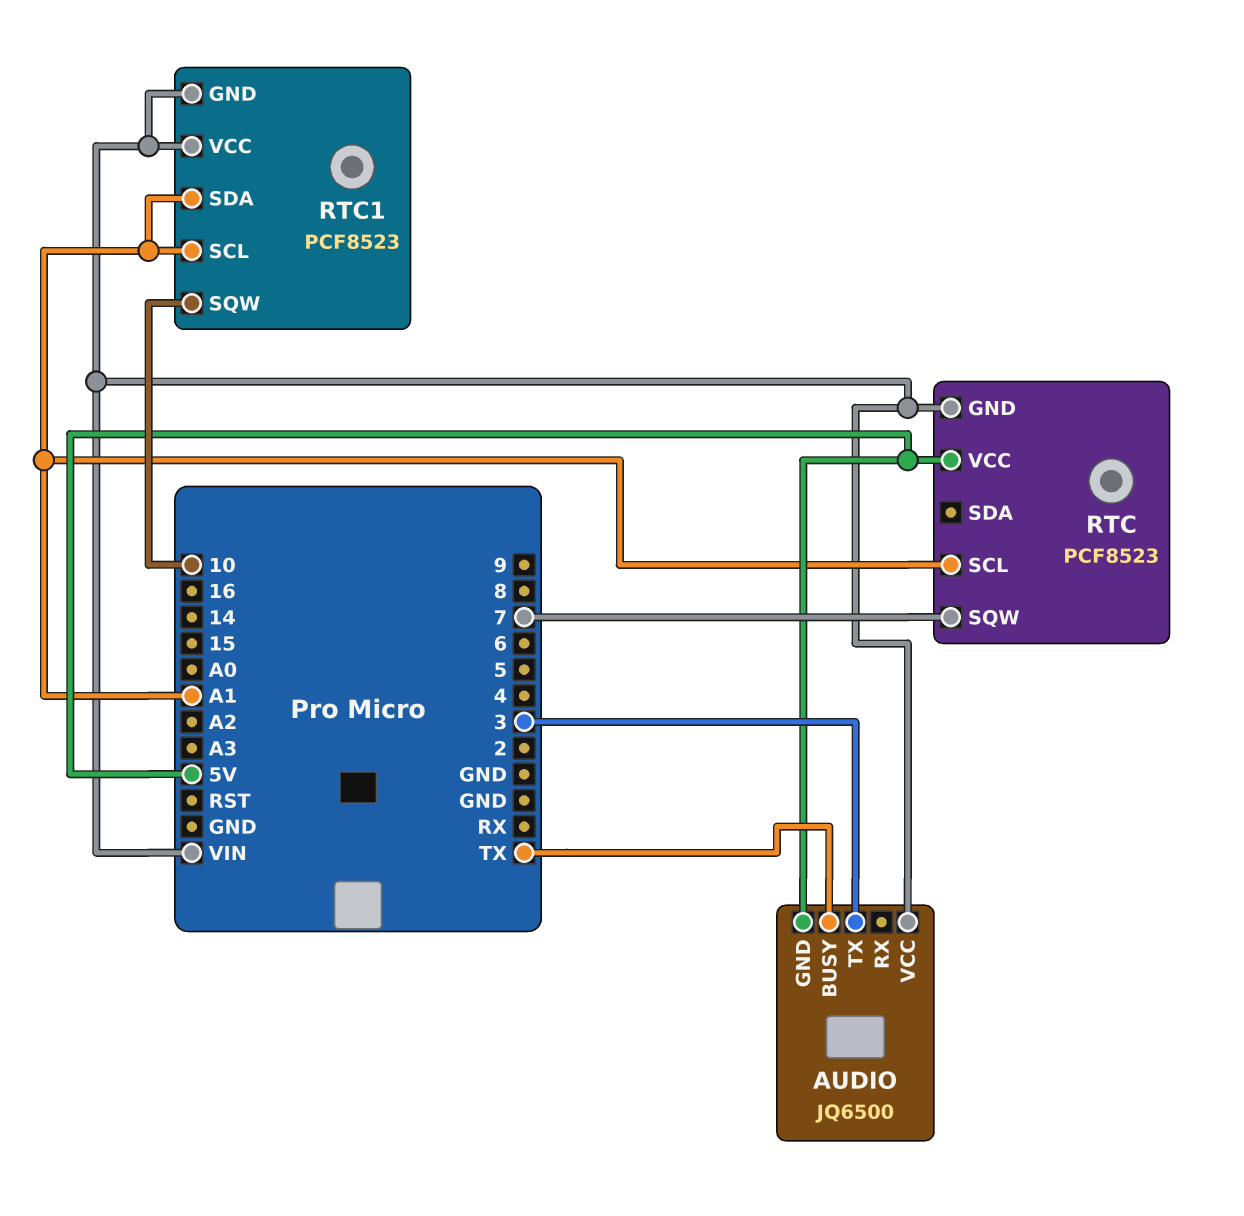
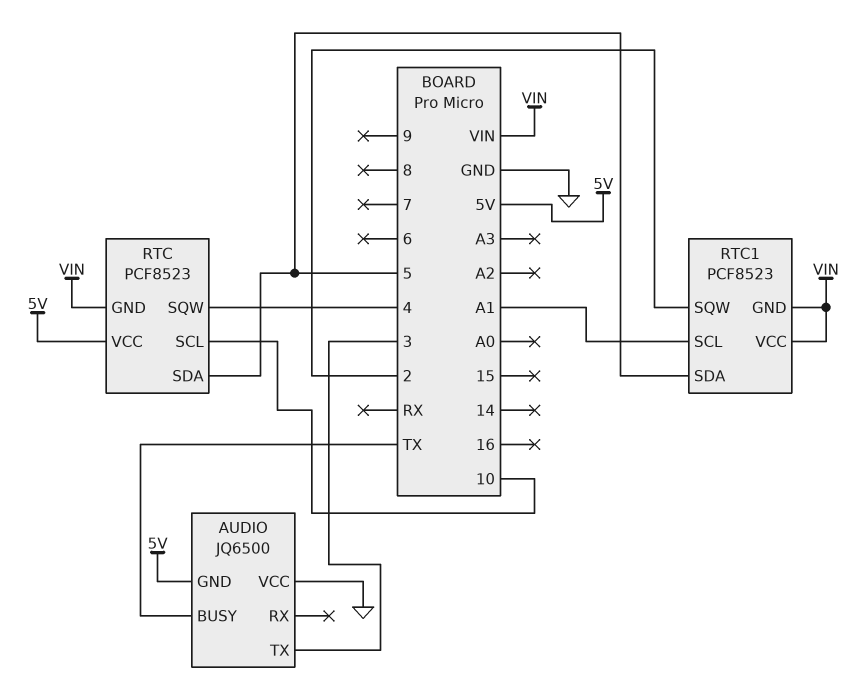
AUDIO pin VCC: VIN -> GND
RTC pin SCL: A1 -> 10
RTC pin SDA: none -> 5
RTC pin SQW: 7 -> 4
RTC1 pin SDA: A1 -> 5
RTC1 pin SQW: 10 -> 2

